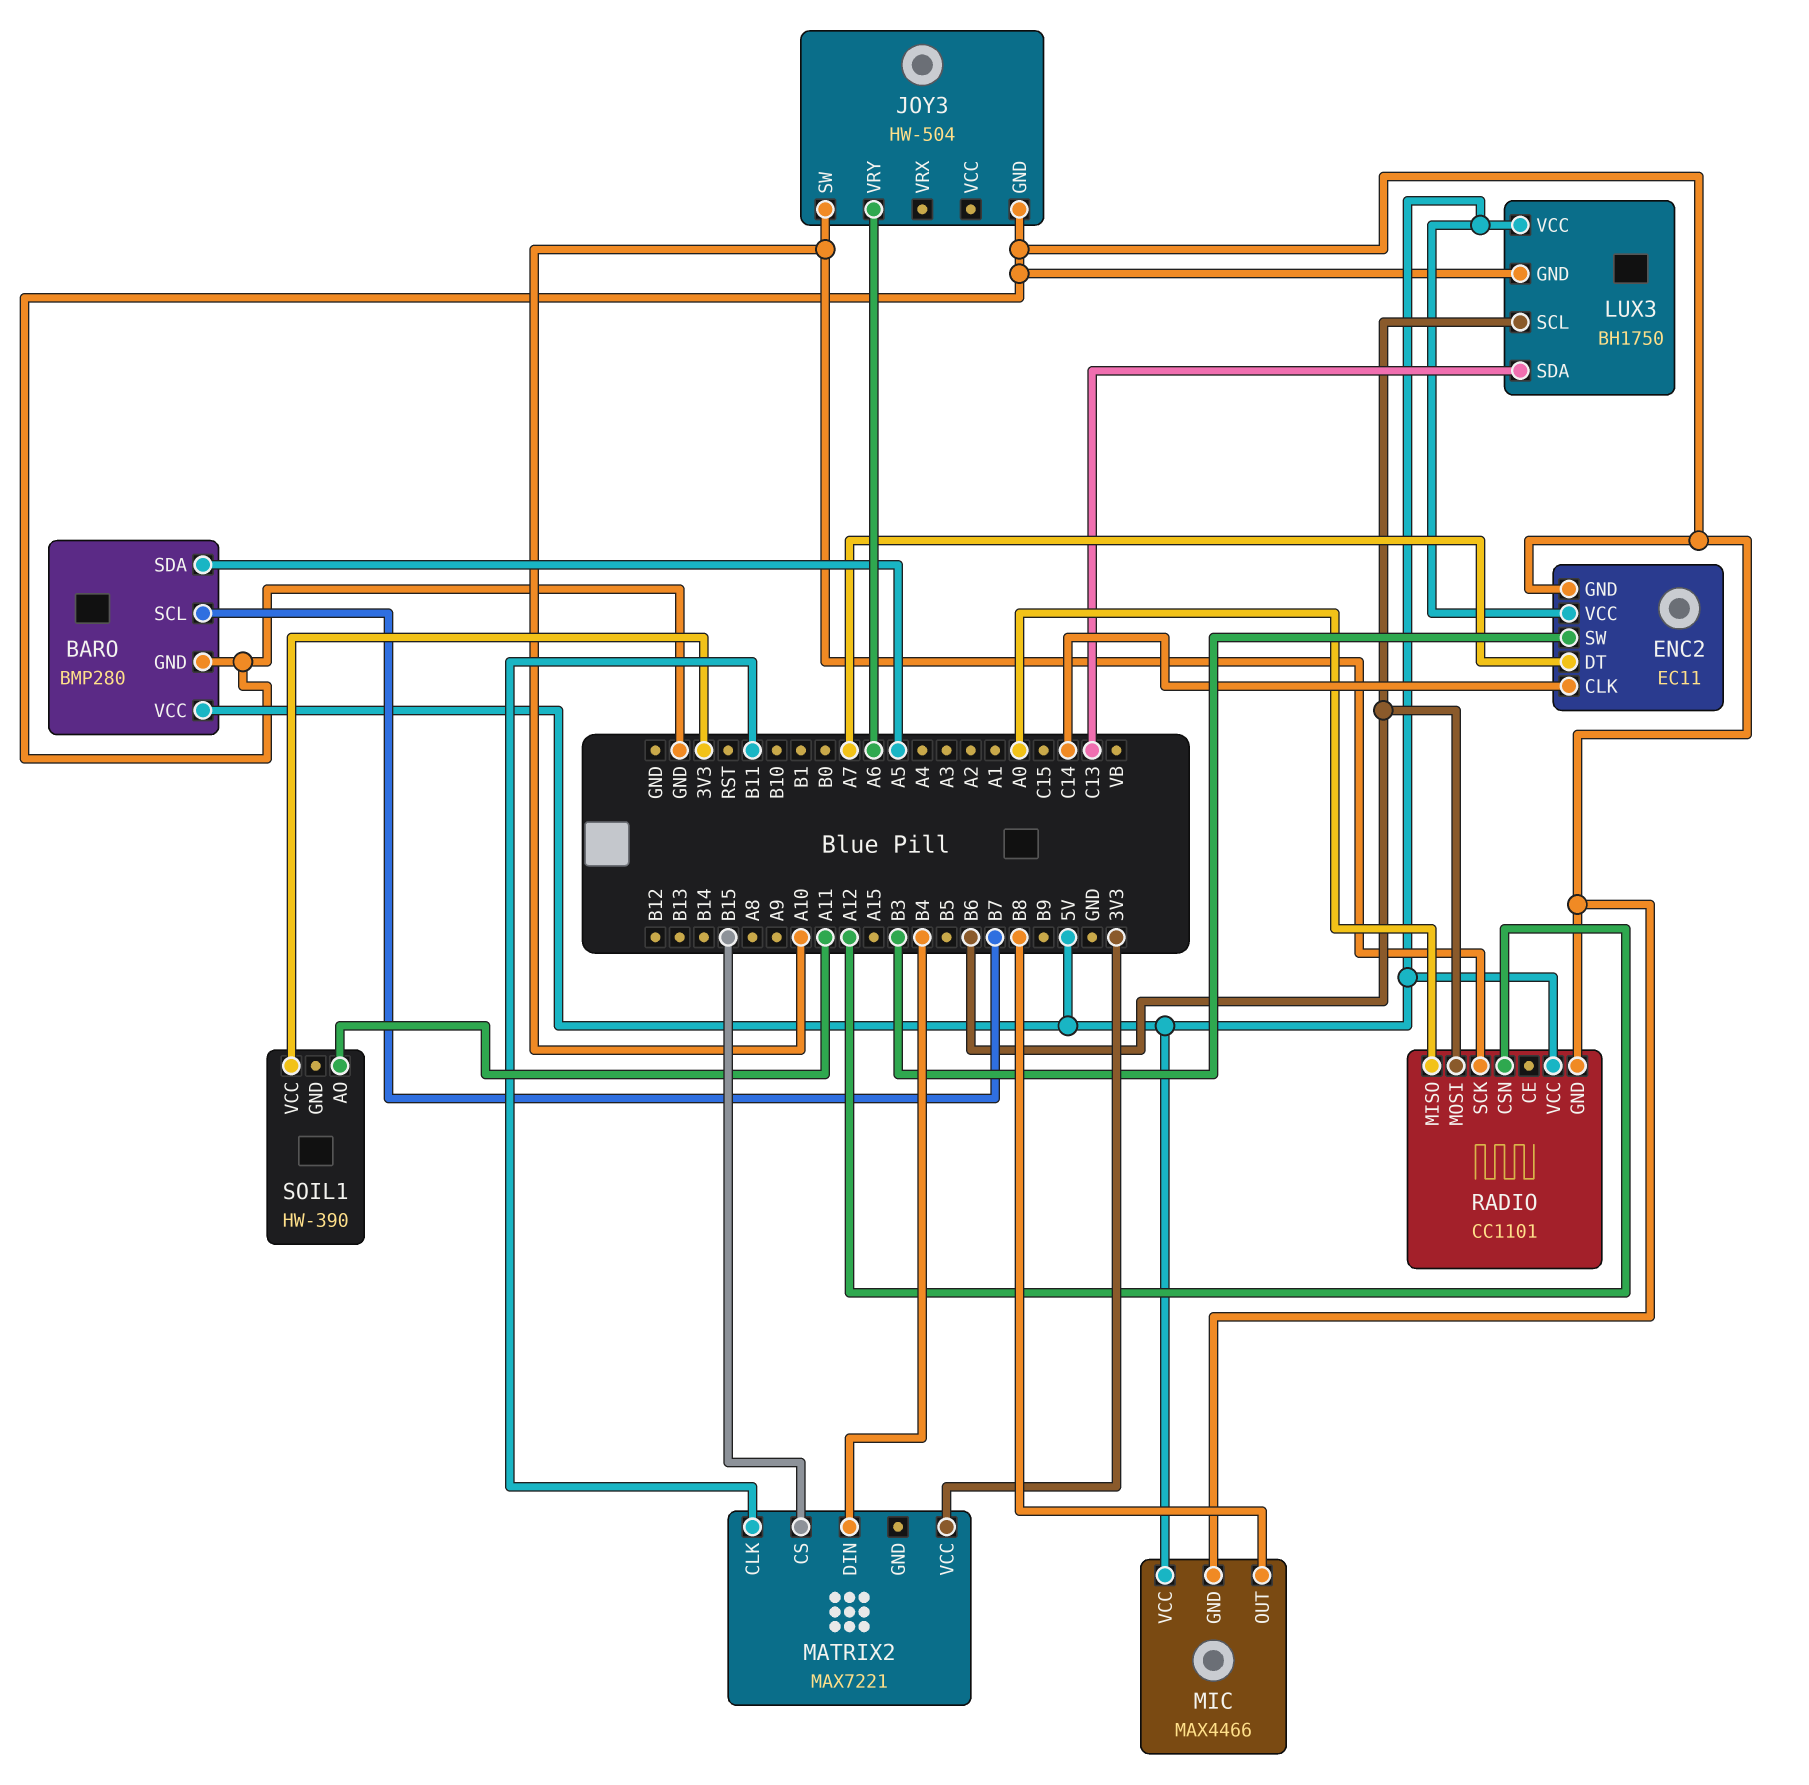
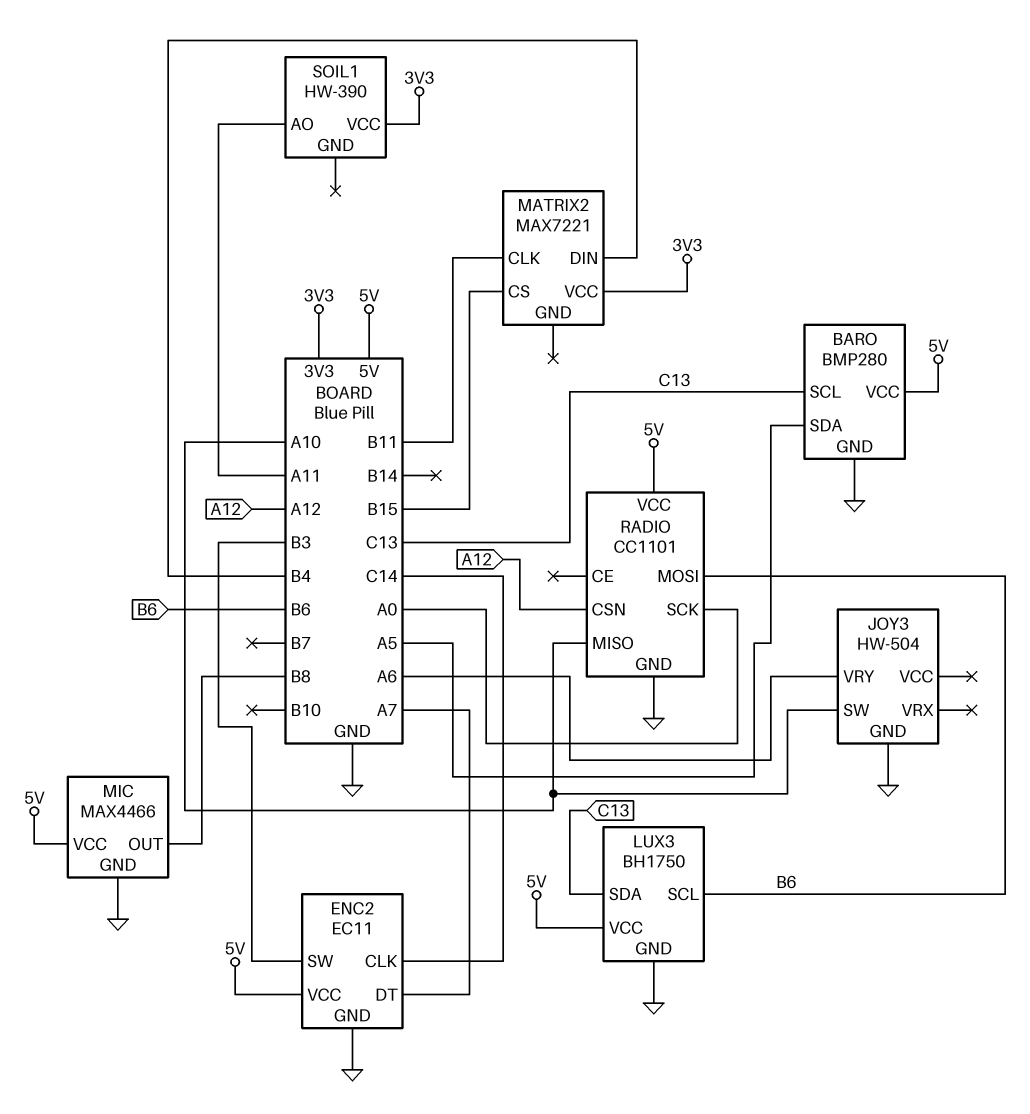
BARO pin SCL: B7 -> C13
RADIO pin MISO: A0 -> A10
RADIO pin SCK: A10 -> A0

